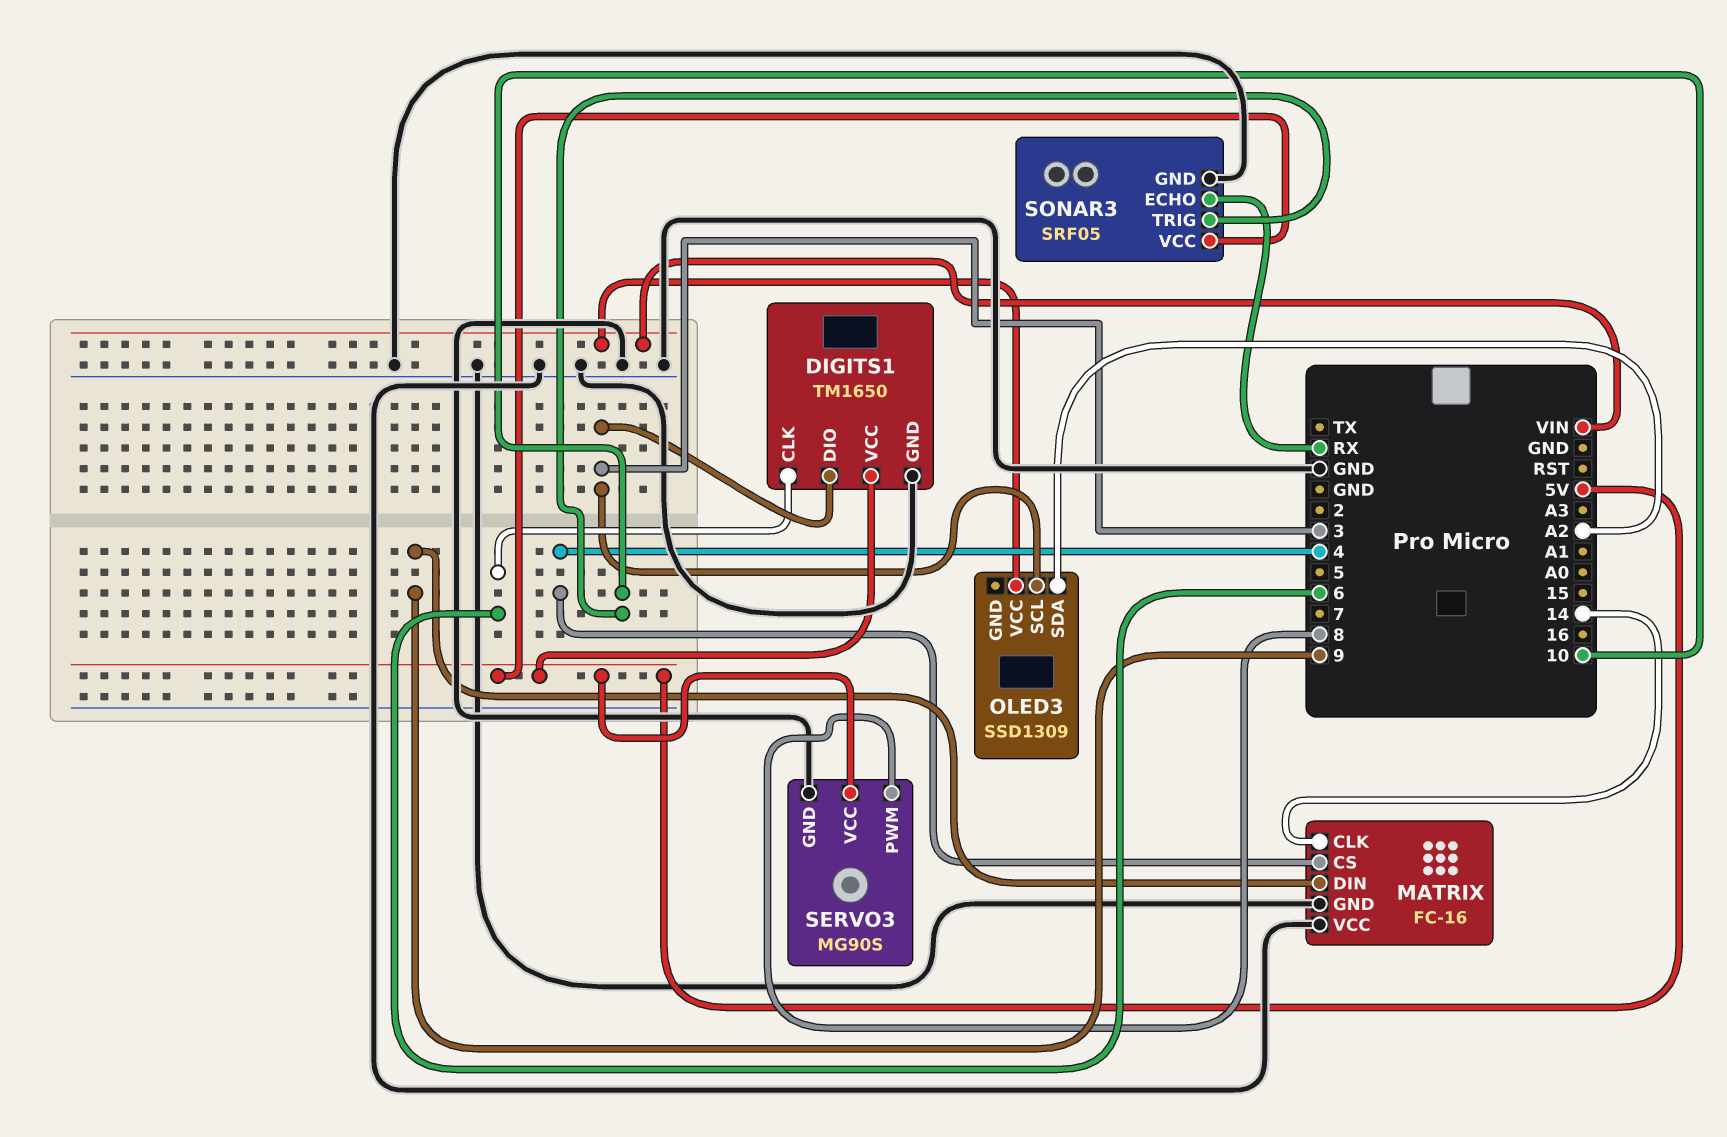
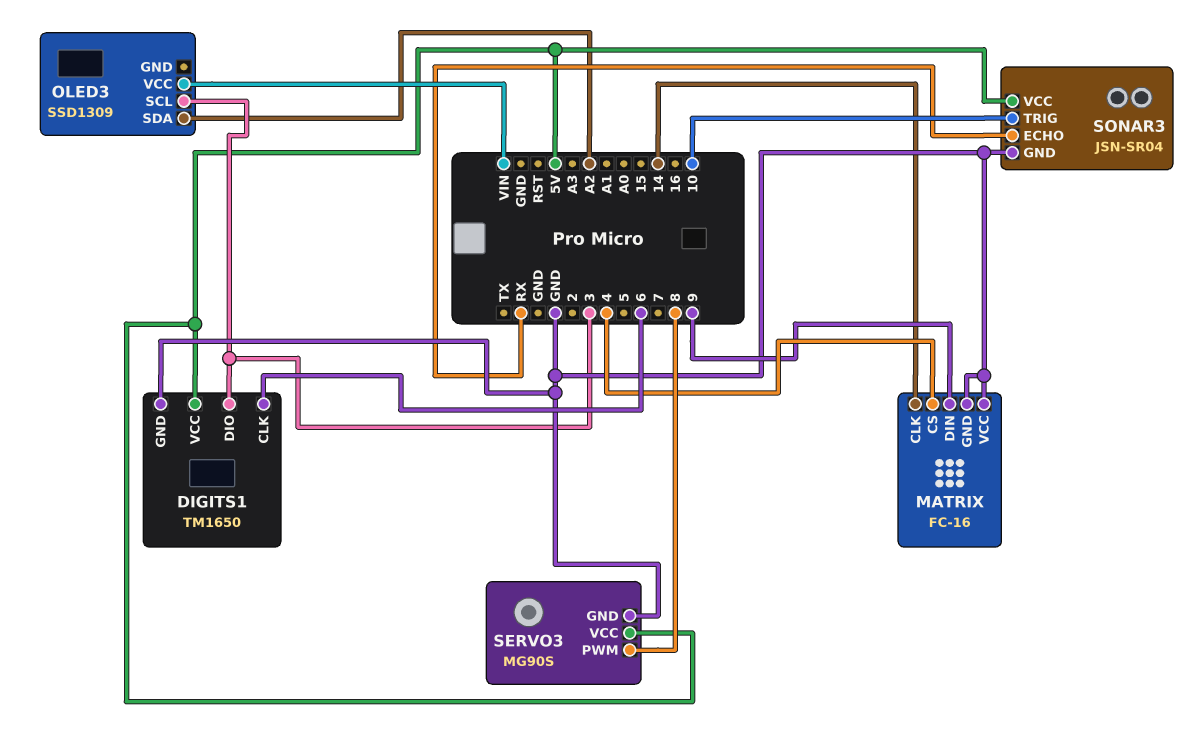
SONAR3: SRF05 -> JSN-SR04

